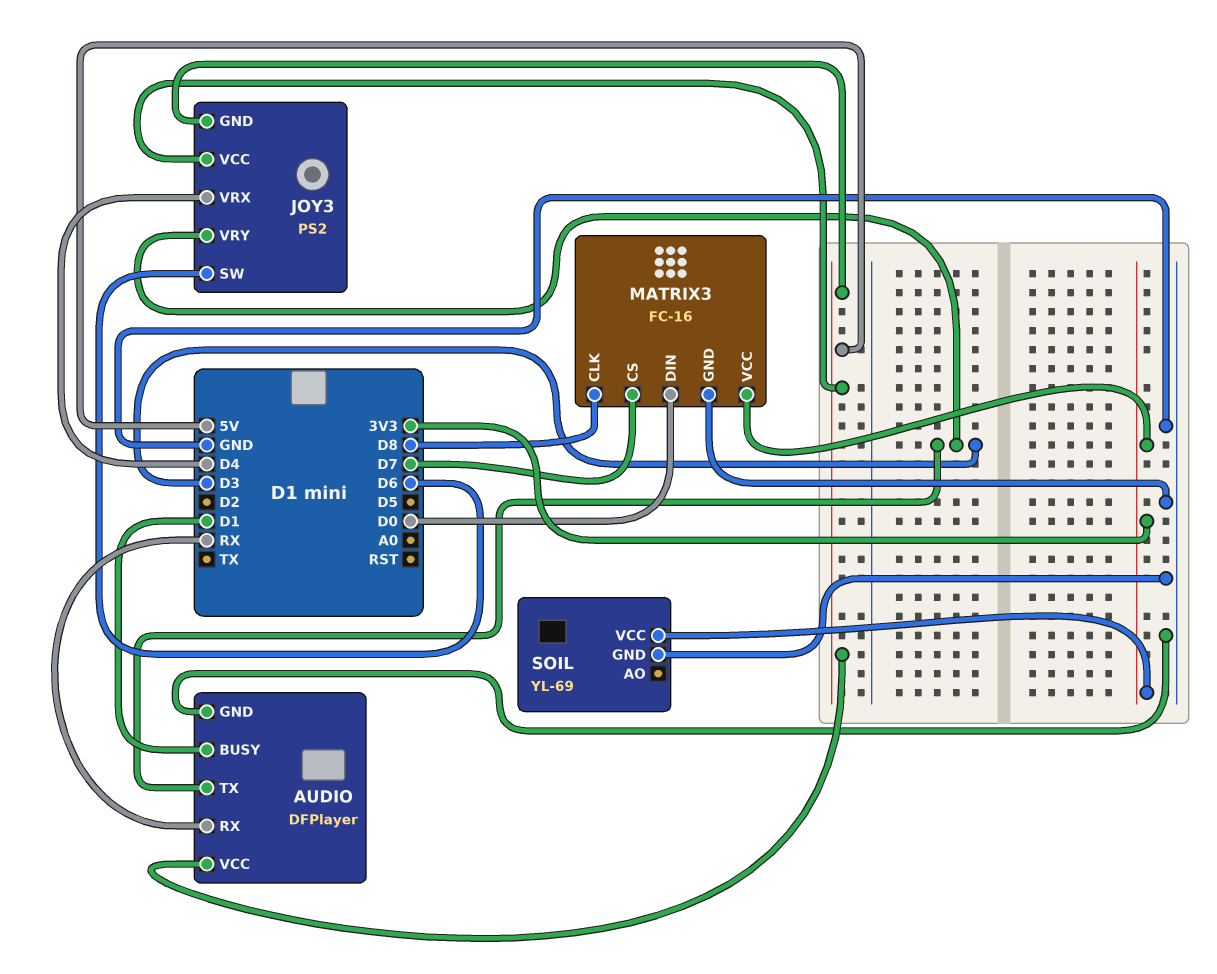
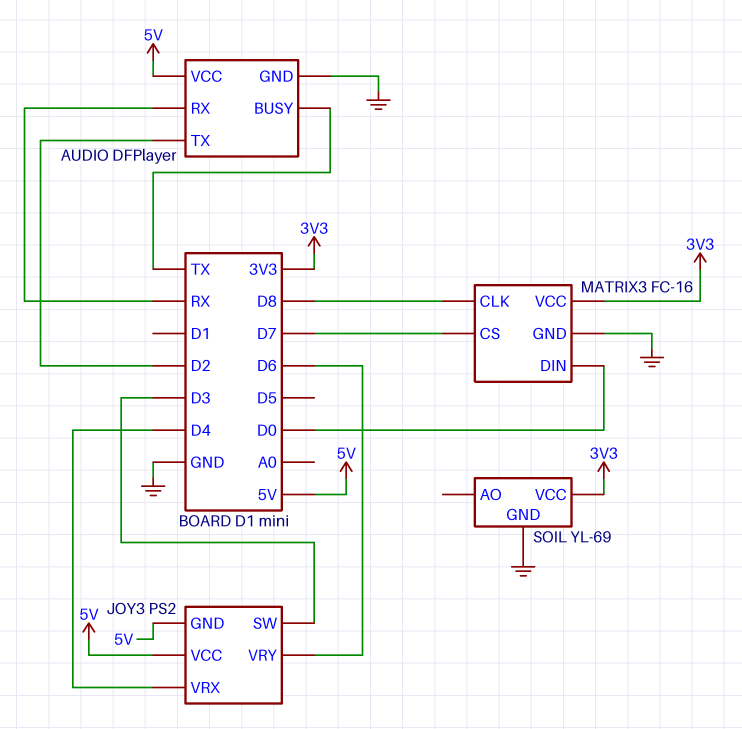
AUDIO pin BUSY: D1 -> TX
AUDIO pin TX: D3 -> D2
JOY3 pin SW: D6 -> D3
JOY3 pin VRY: D3 -> D6

